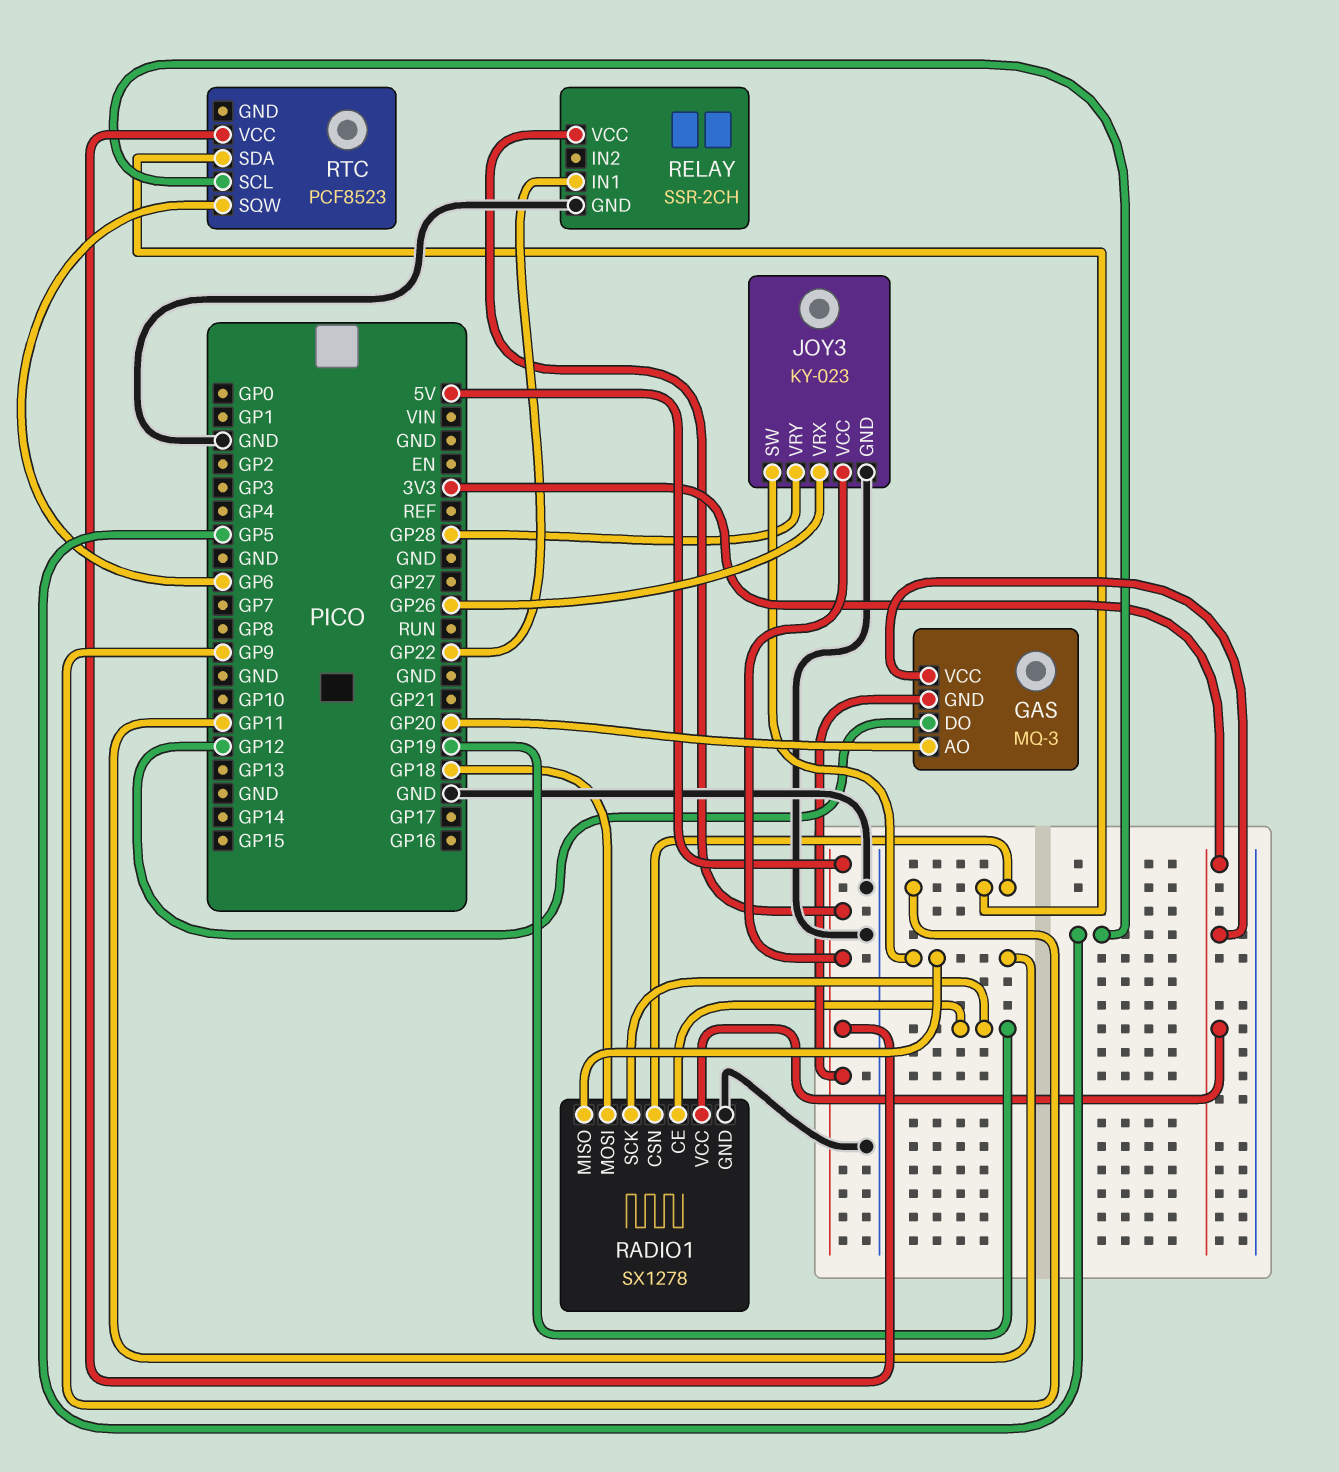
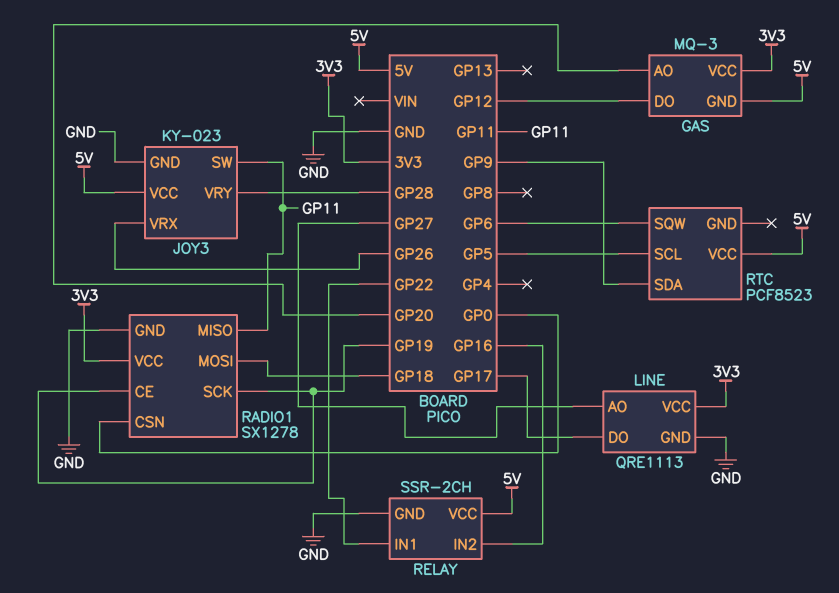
LINE: none -> QRE1113
LINE pin AO: none -> GP27
LINE pin DO: none -> GP17
LINE pin GND: none -> GND
LINE pin VCC: none -> 3V3
RADIO1 pin CSN: GP9 -> GP0
RELAY pin IN2: none -> GP16

